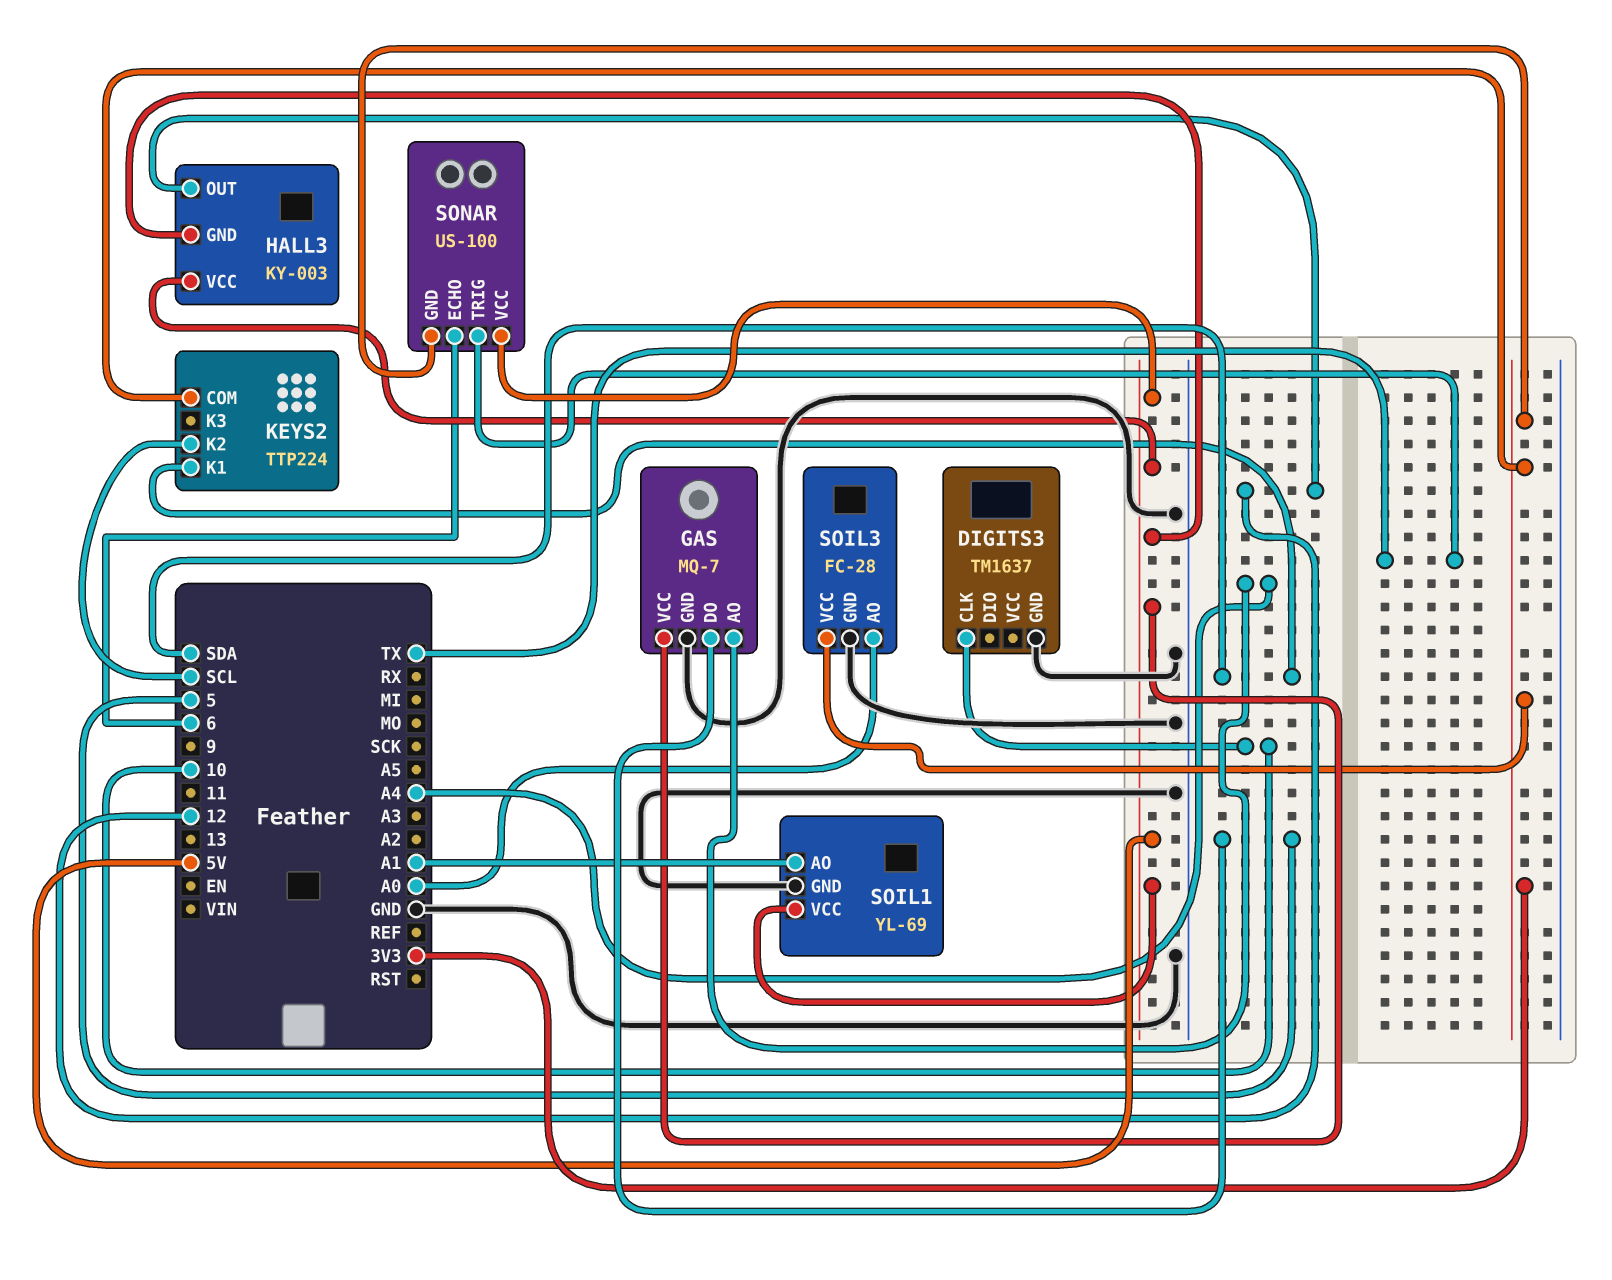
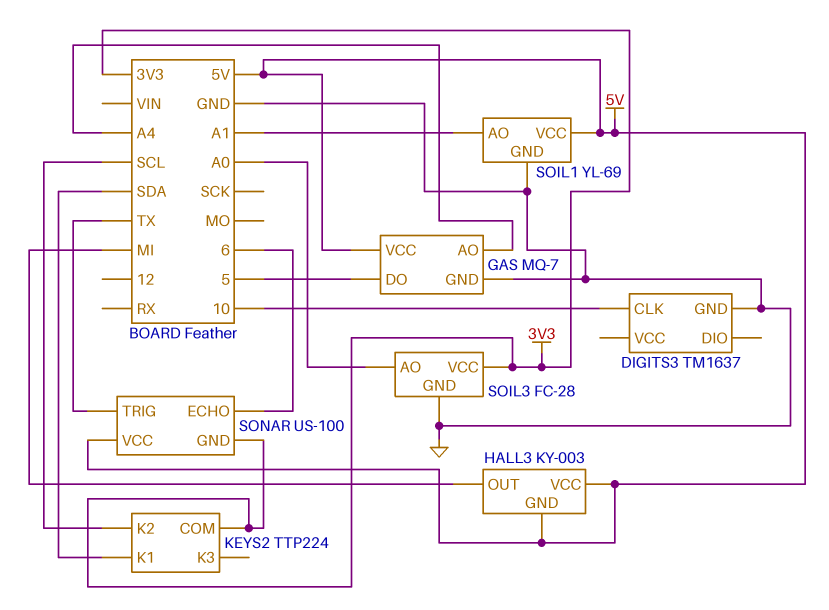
HALL3 pin OUT: 12 -> MI

